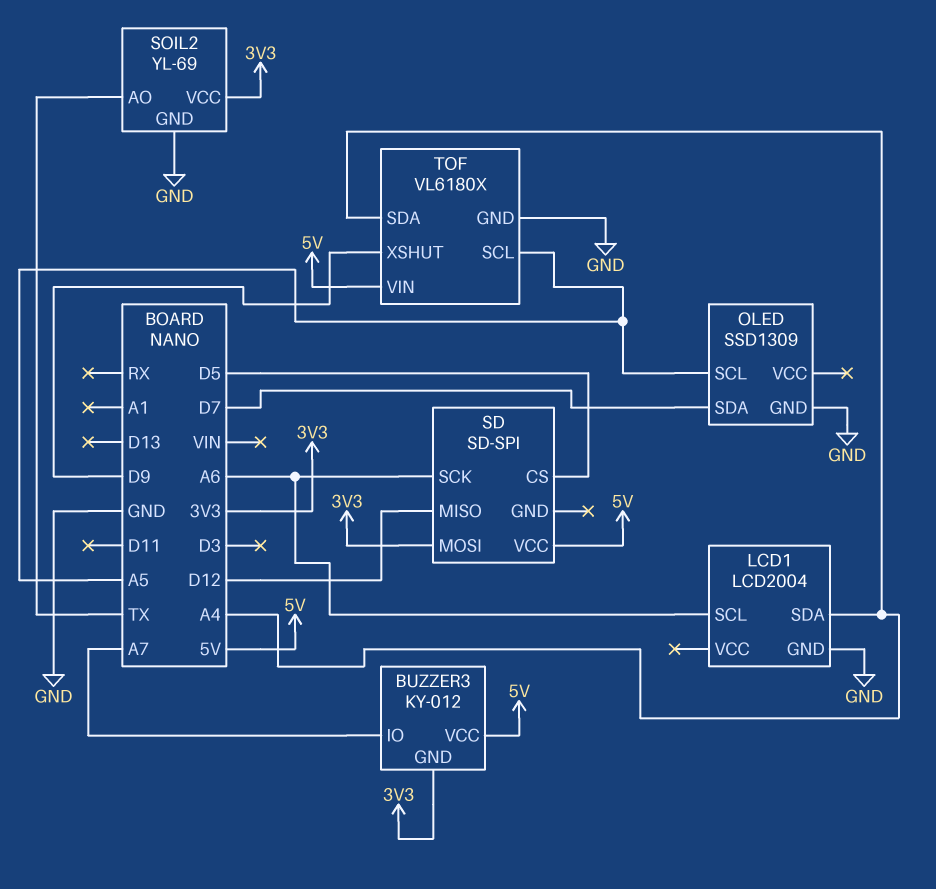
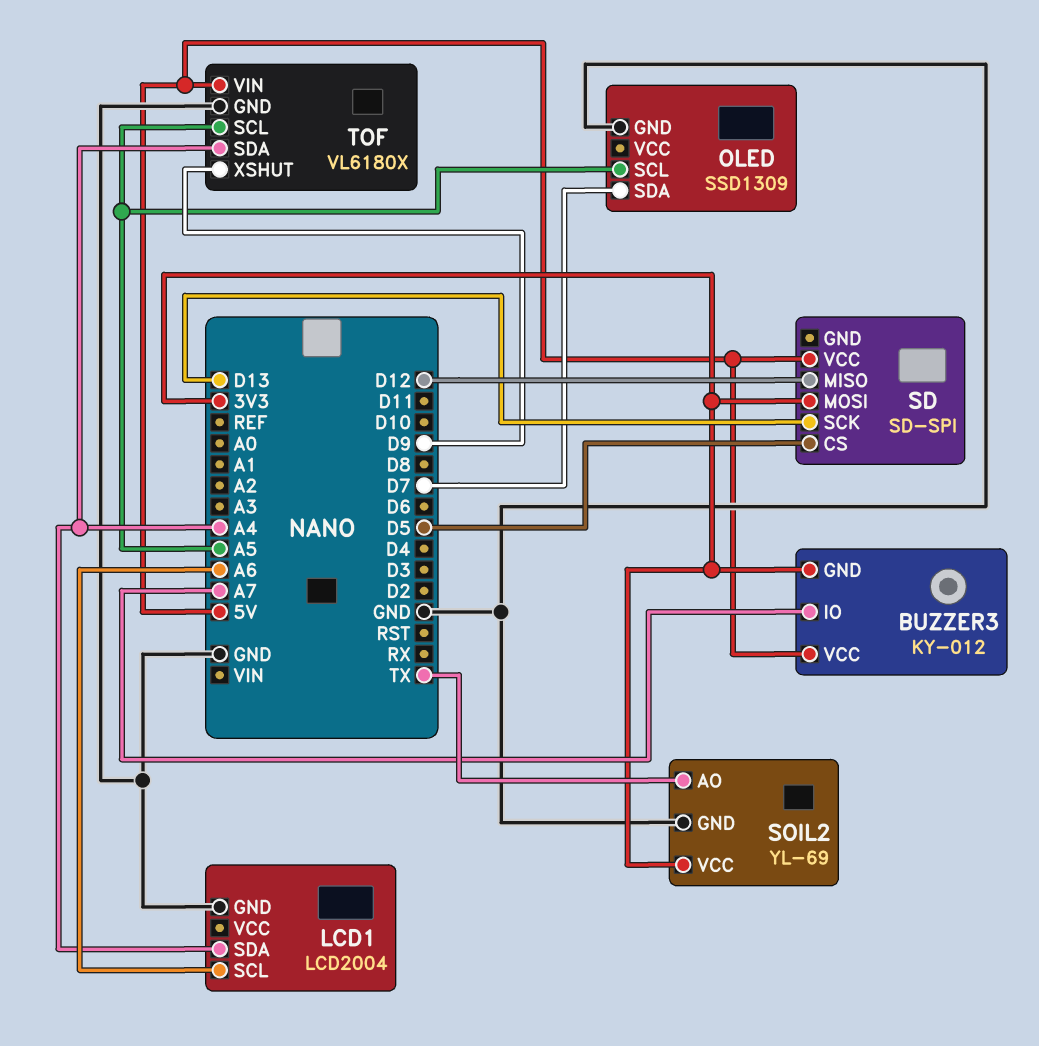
SD pin SCK: A6 -> D13

